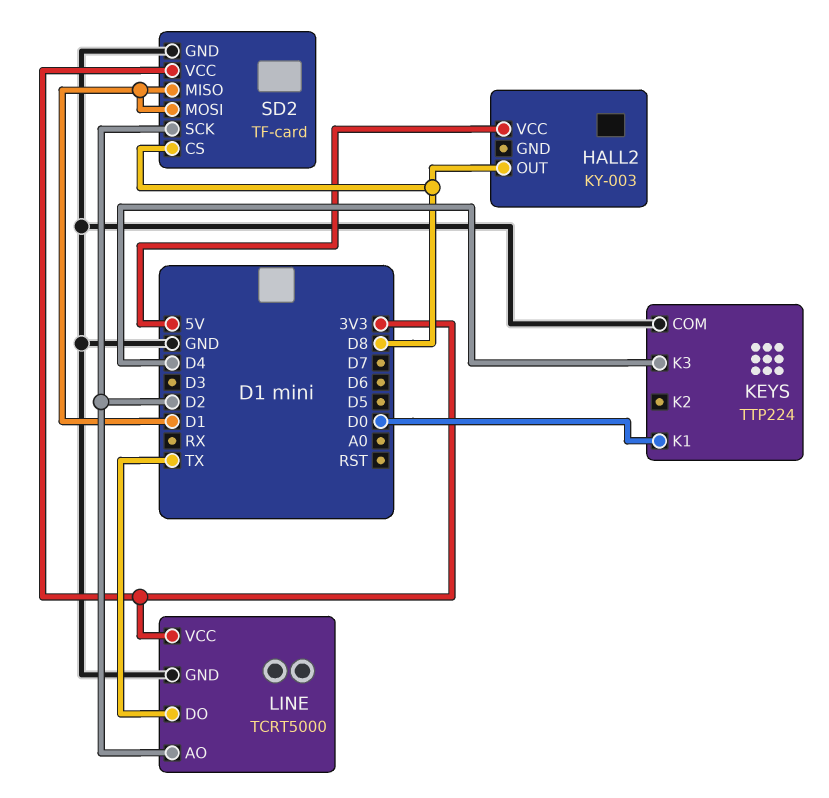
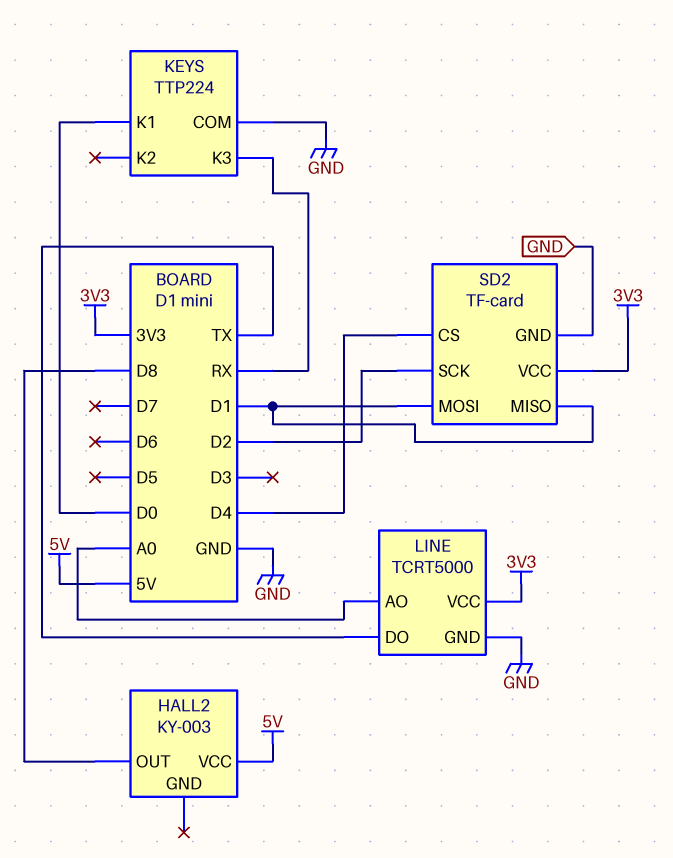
KEYS pin K3: D4 -> RX
LINE pin AO: D2 -> A0
SD2 pin CS: D8 -> D4

